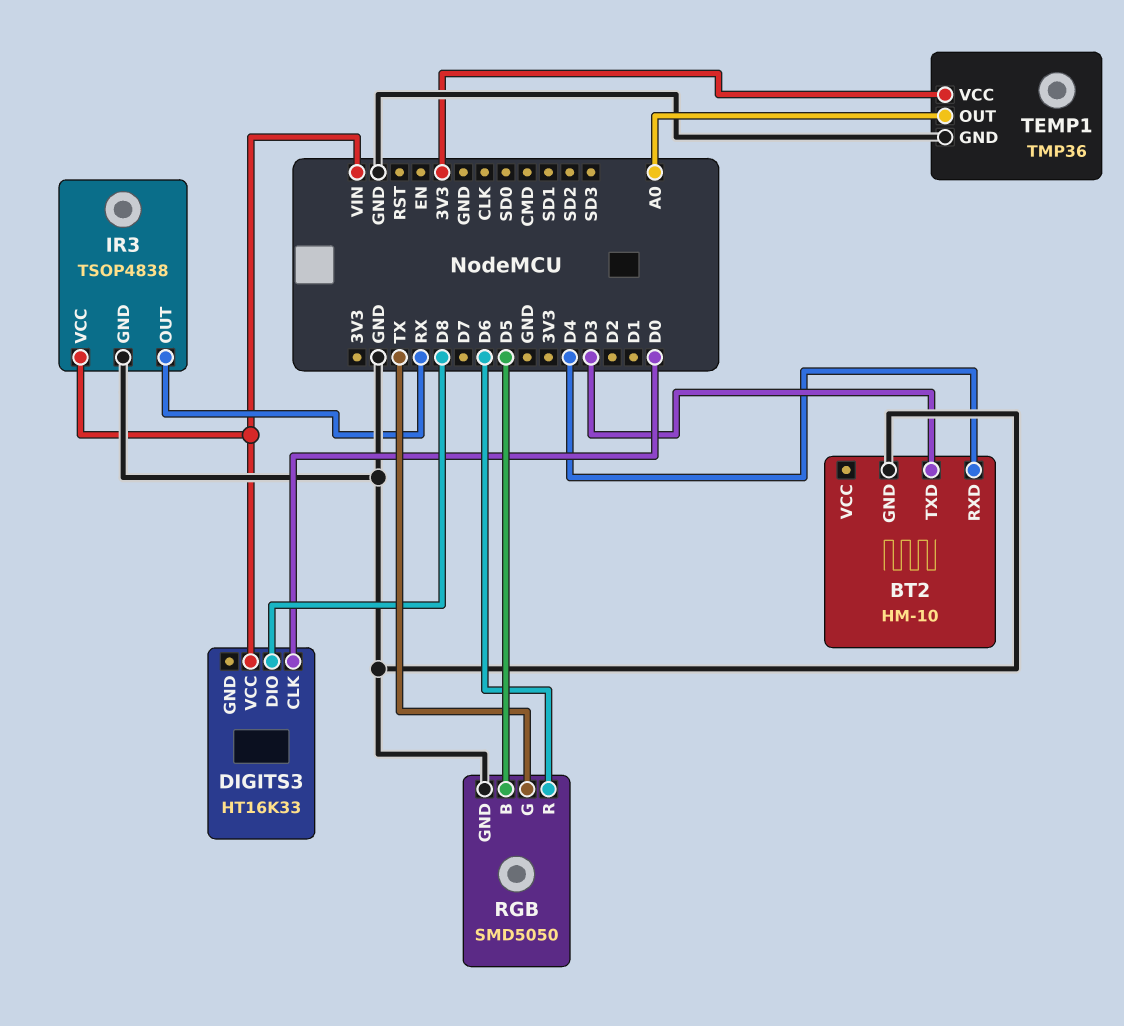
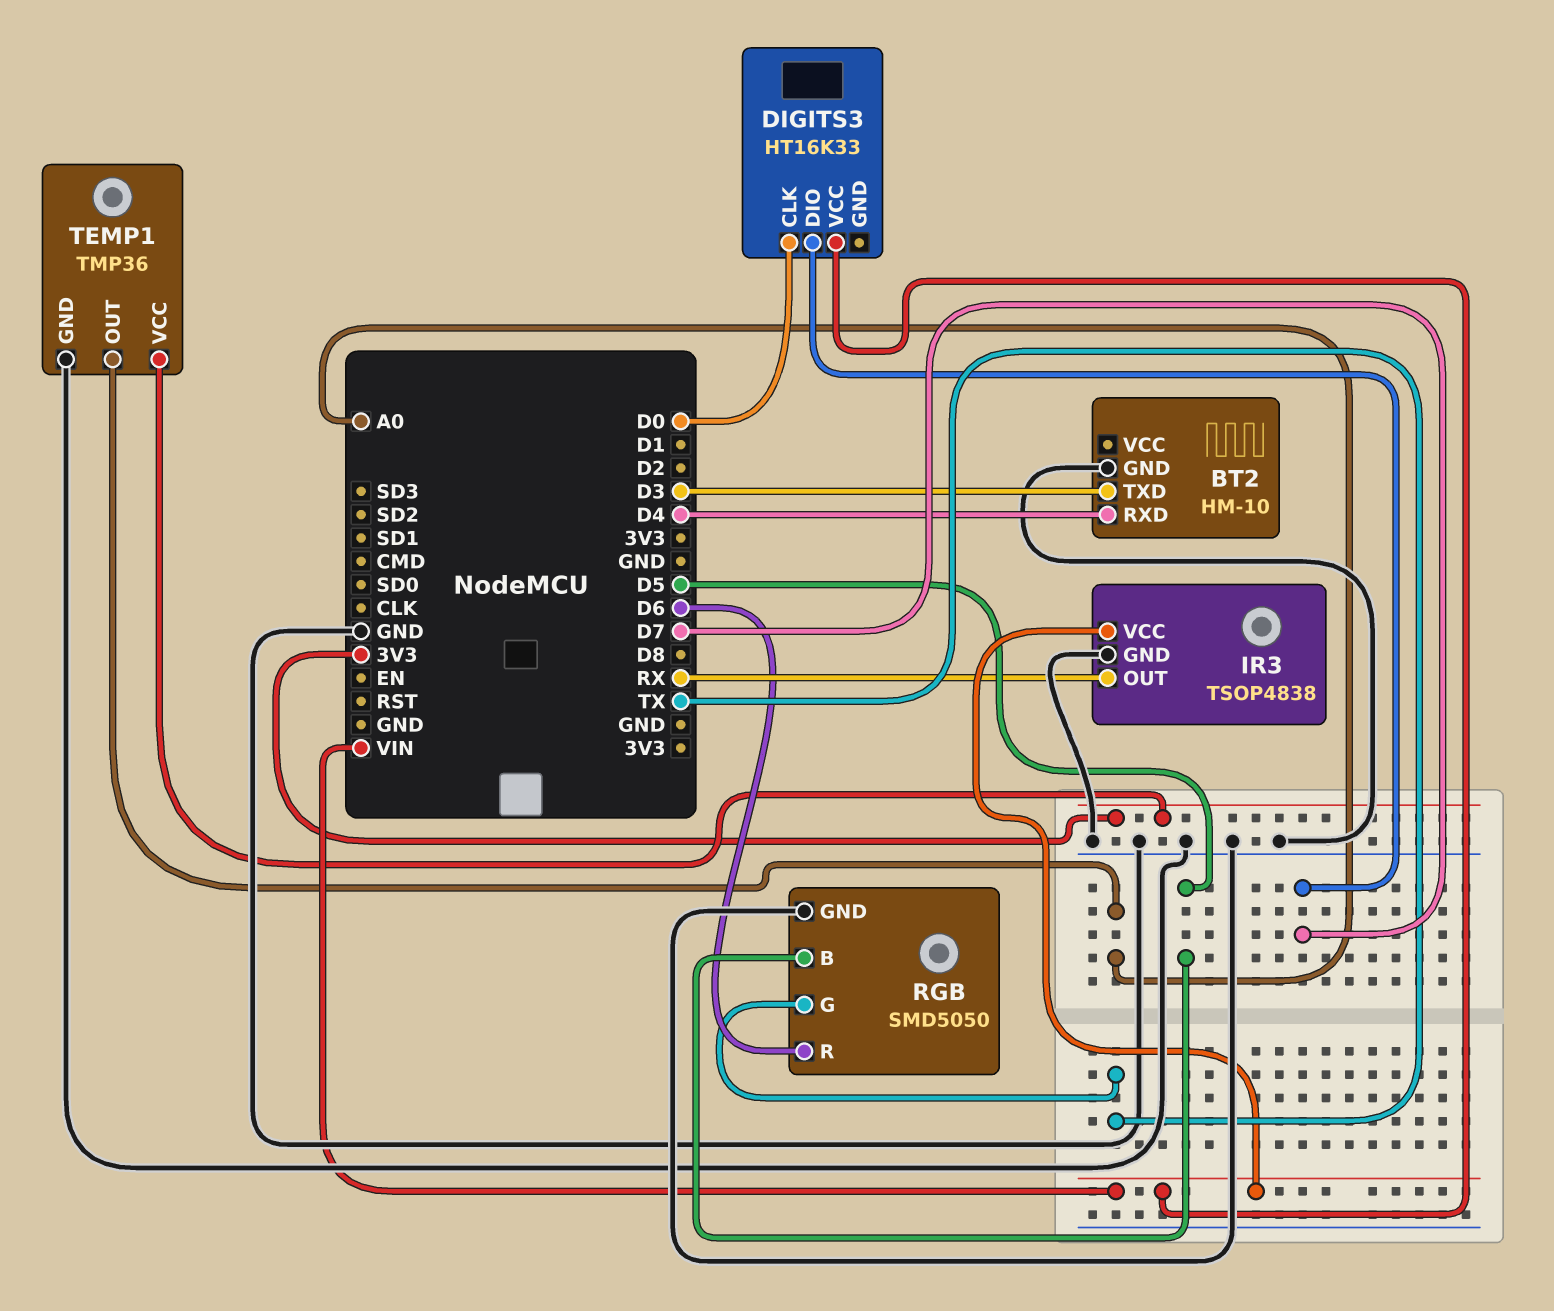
DIGITS3 pin DIO: D8 -> D7

